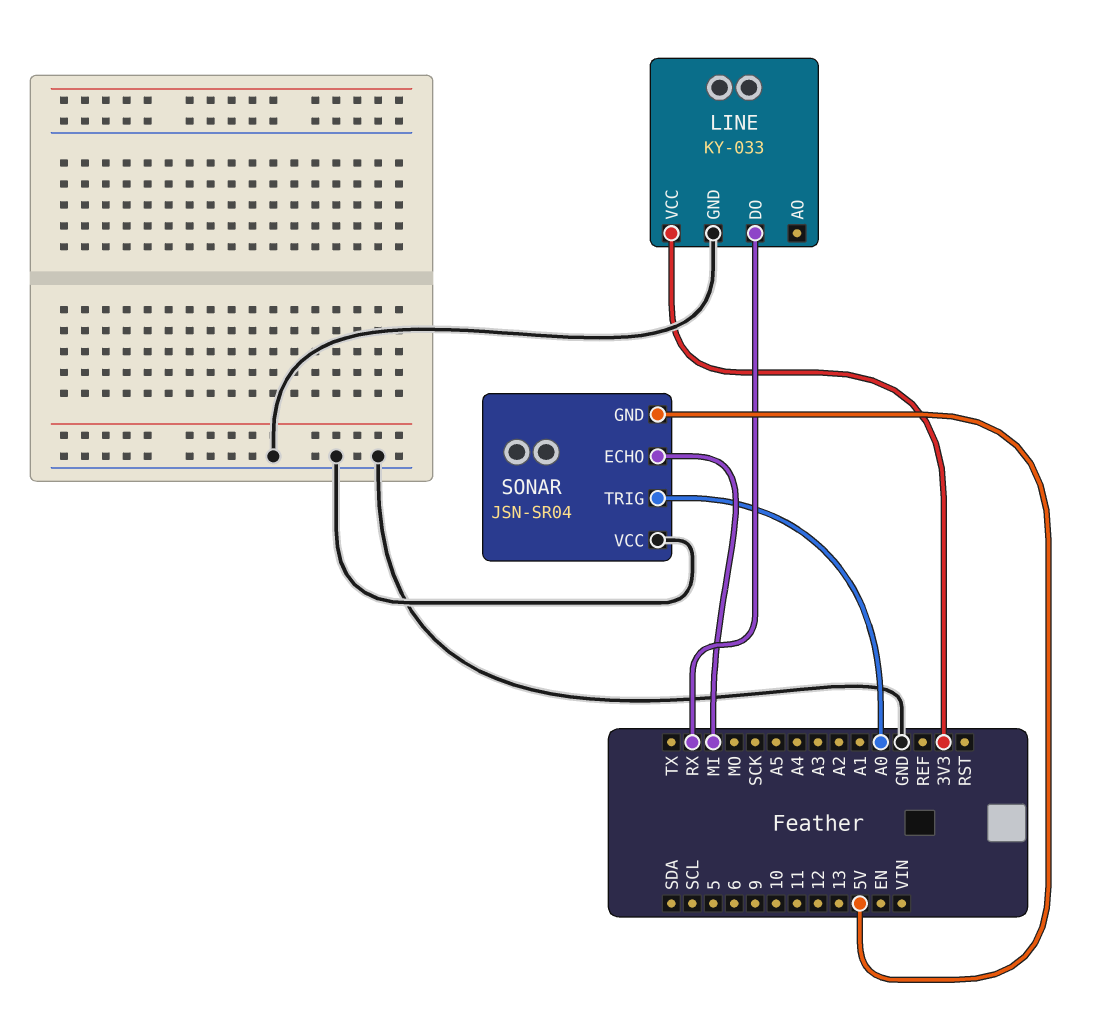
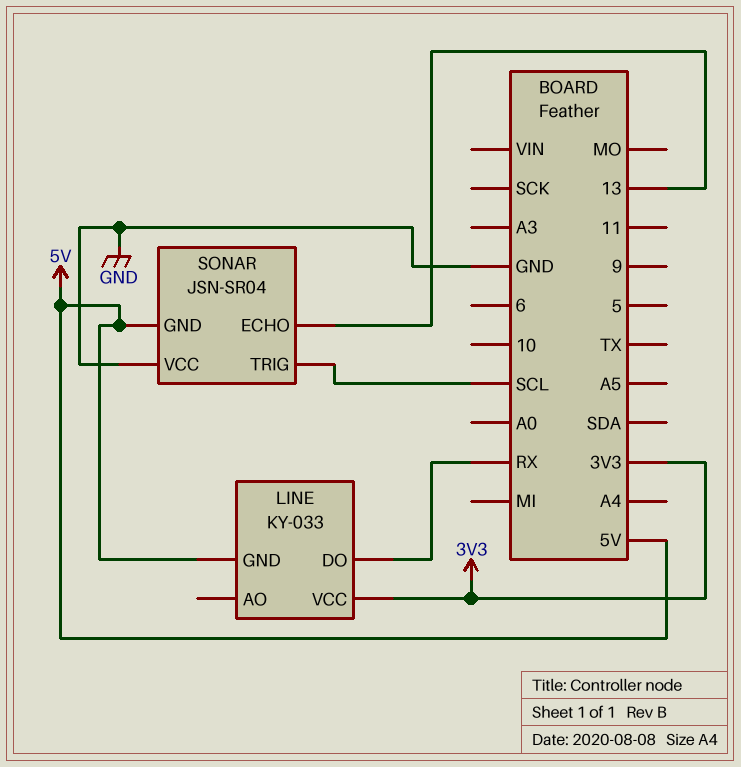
LINE pin GND: GND -> 5V
SONAR pin ECHO: MI -> 13
SONAR pin TRIG: A0 -> SCL

